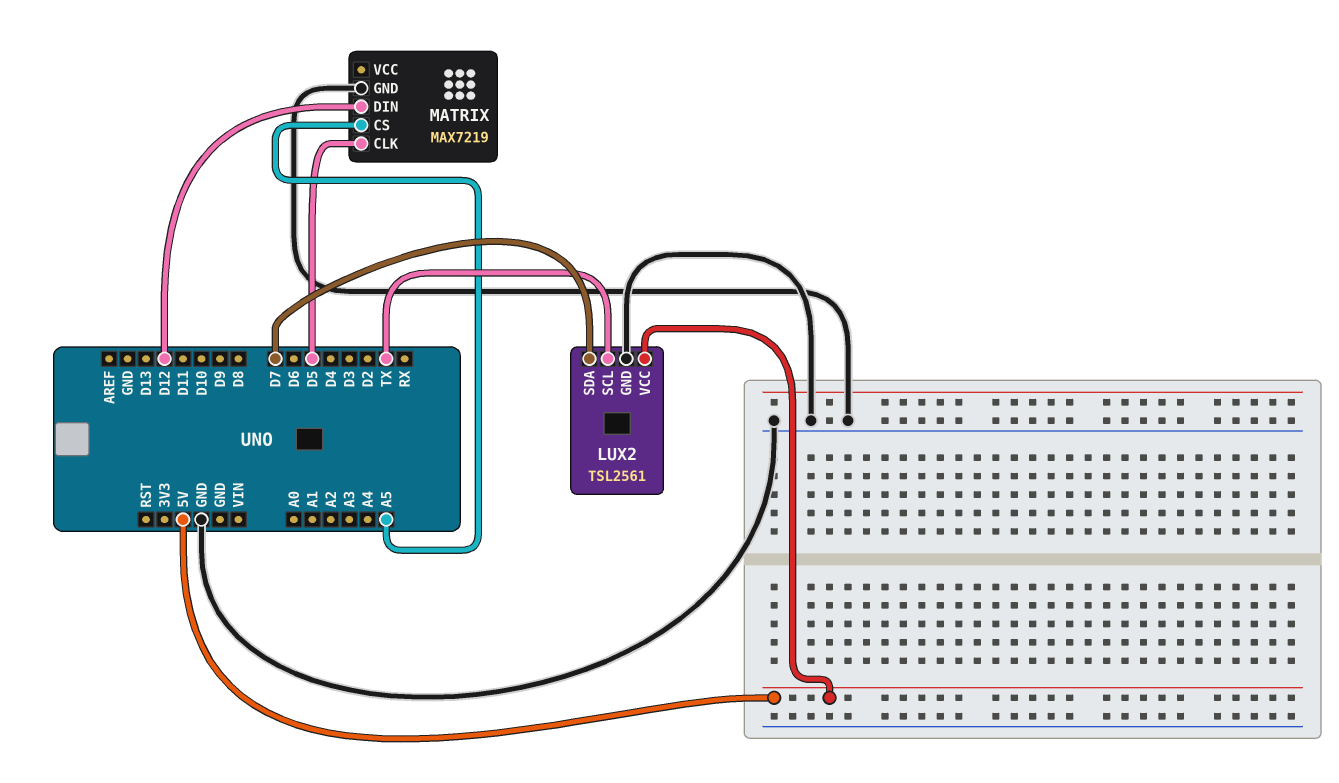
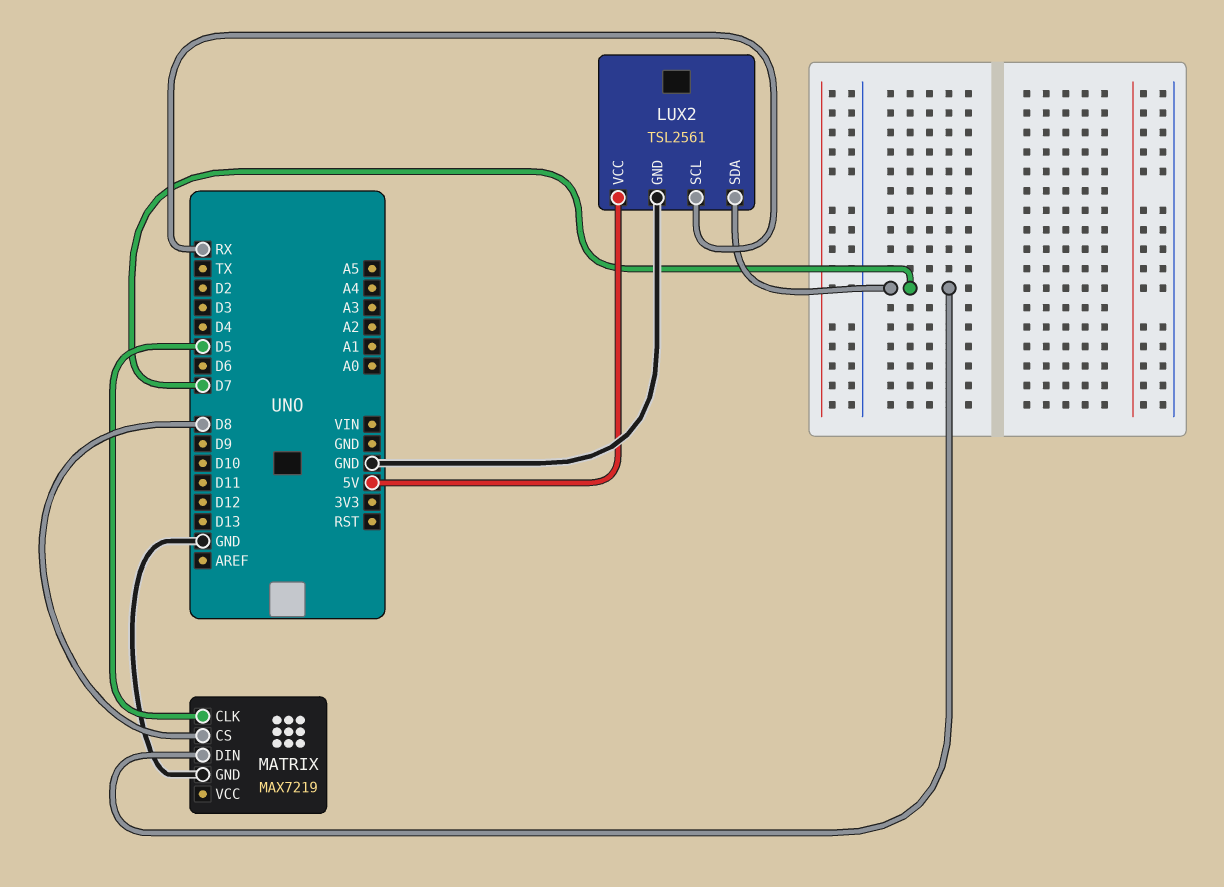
LUX2 pin SCL: TX -> RX
MATRIX pin CS: A5 -> D8
MATRIX pin DIN: D12 -> D7

